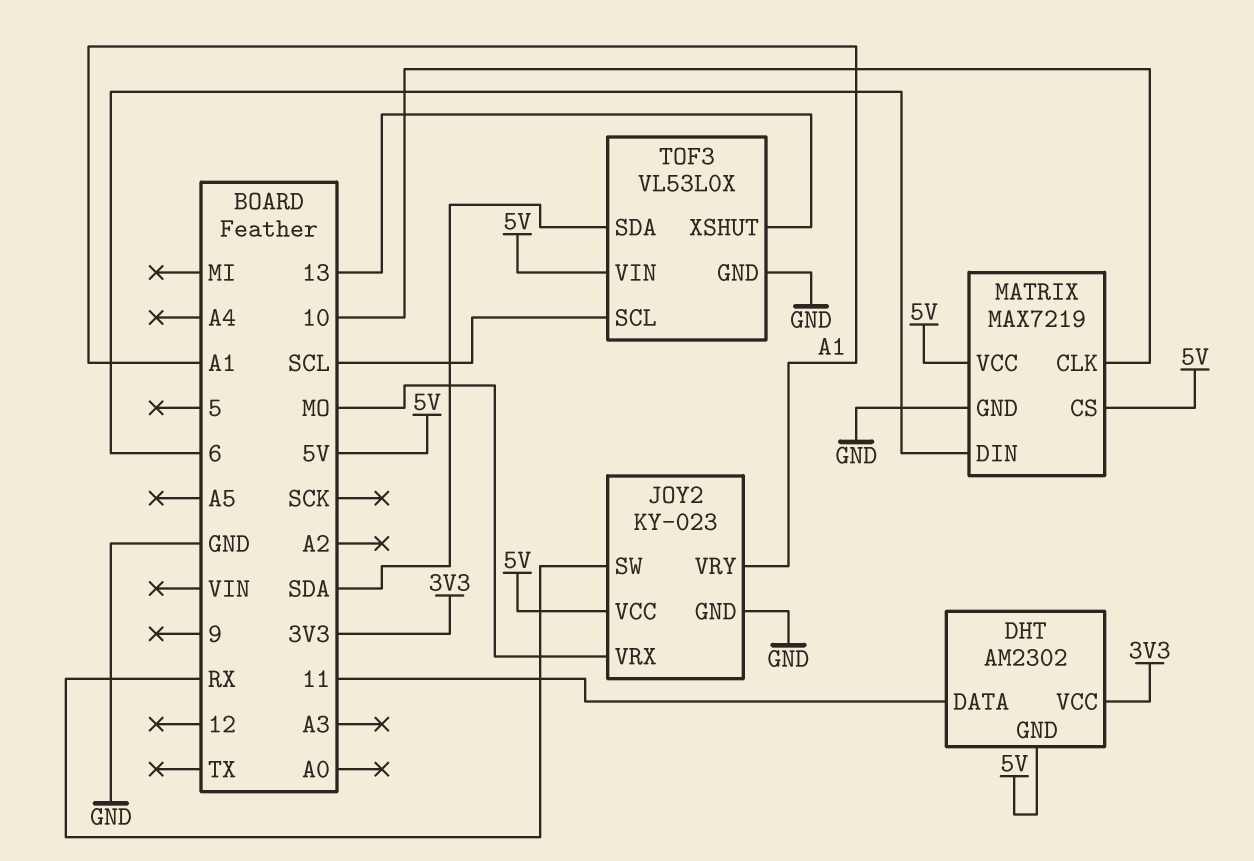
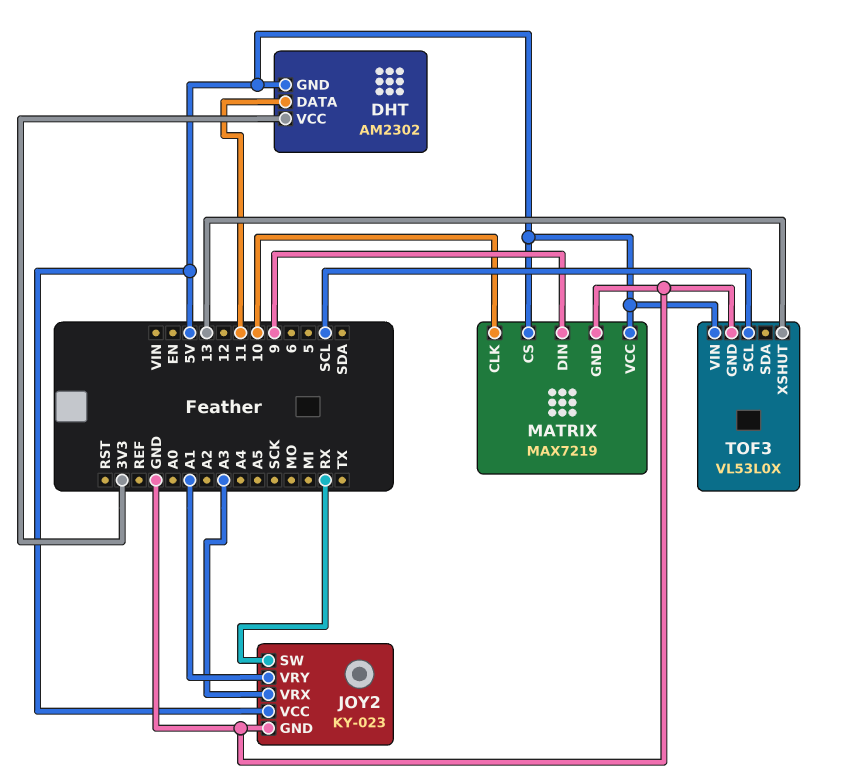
JOY2 pin VRX: MO -> A3
MATRIX pin DIN: 6 -> 9
TOF3 pin SDA: SDA -> none

